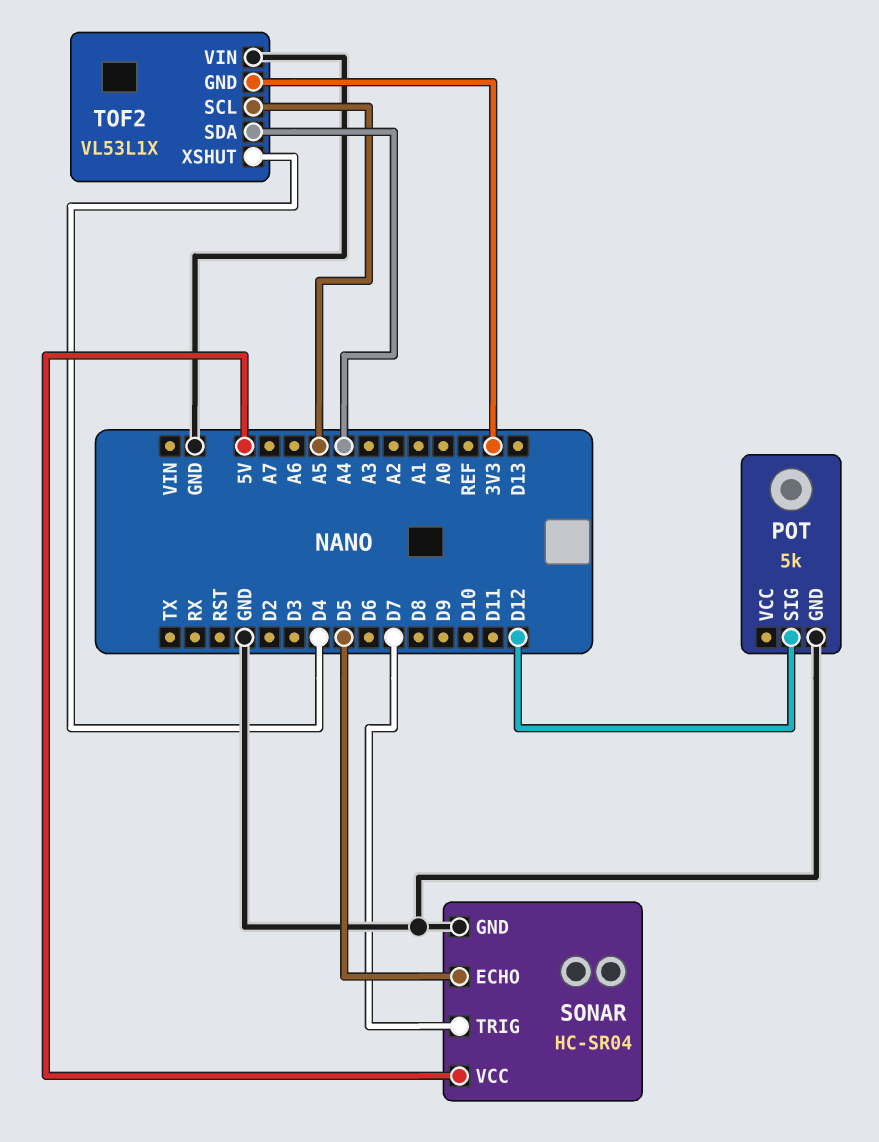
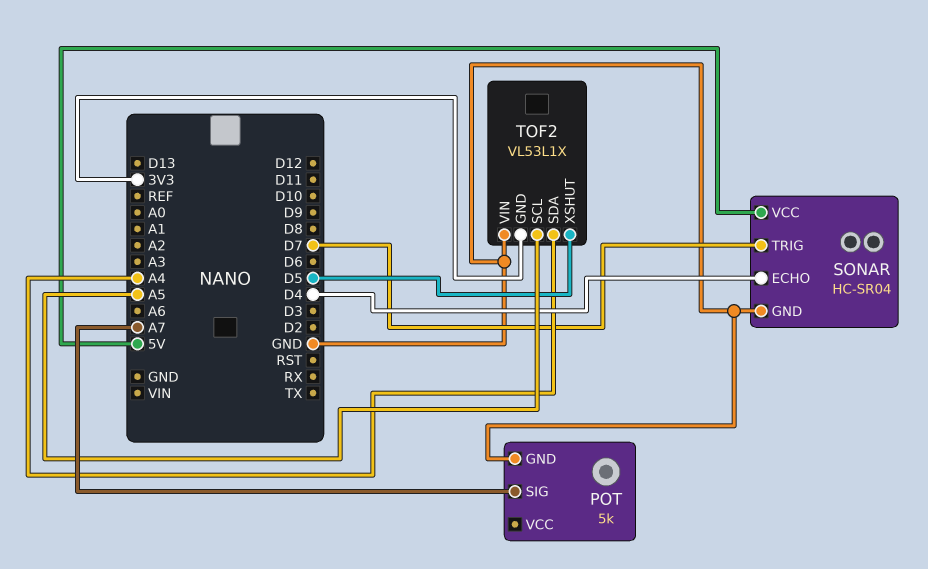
POT pin SIG: D12 -> A7
SONAR pin ECHO: D5 -> D4
TOF2 pin XSHUT: D4 -> D5

